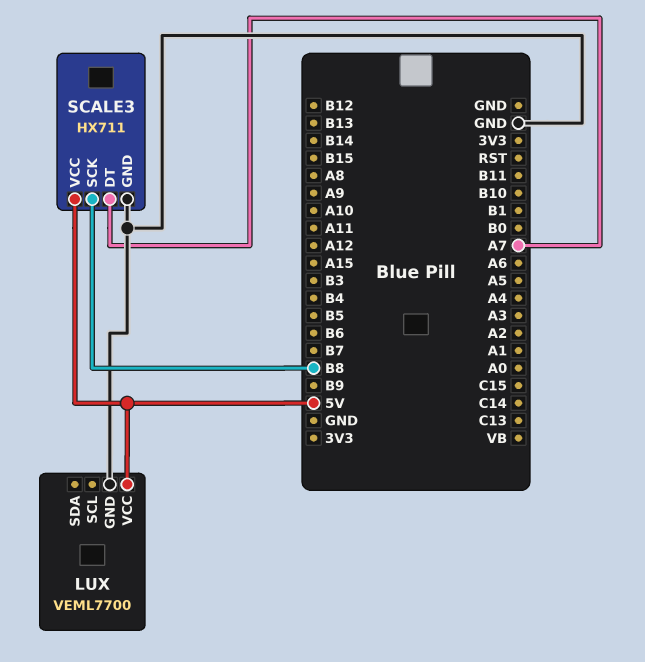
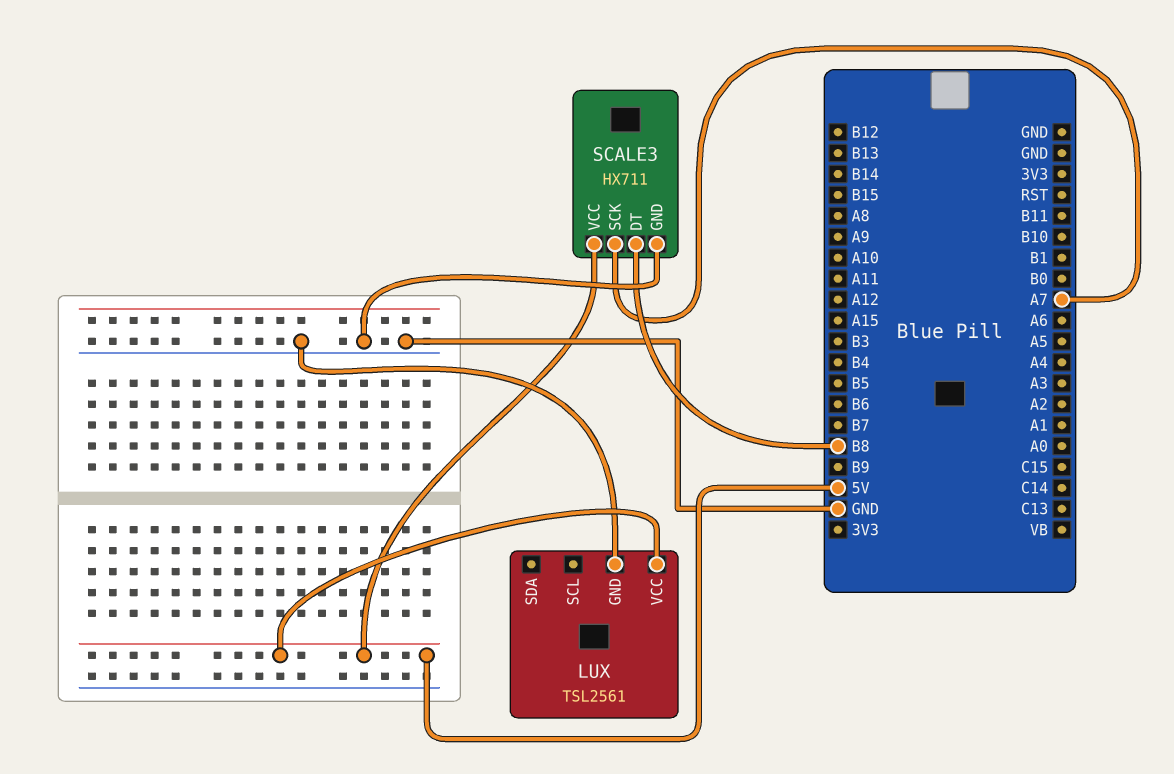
LUX: VEML7700 -> TSL2561
SCALE3 pin DT: A7 -> B8
SCALE3 pin SCK: B8 -> A7

